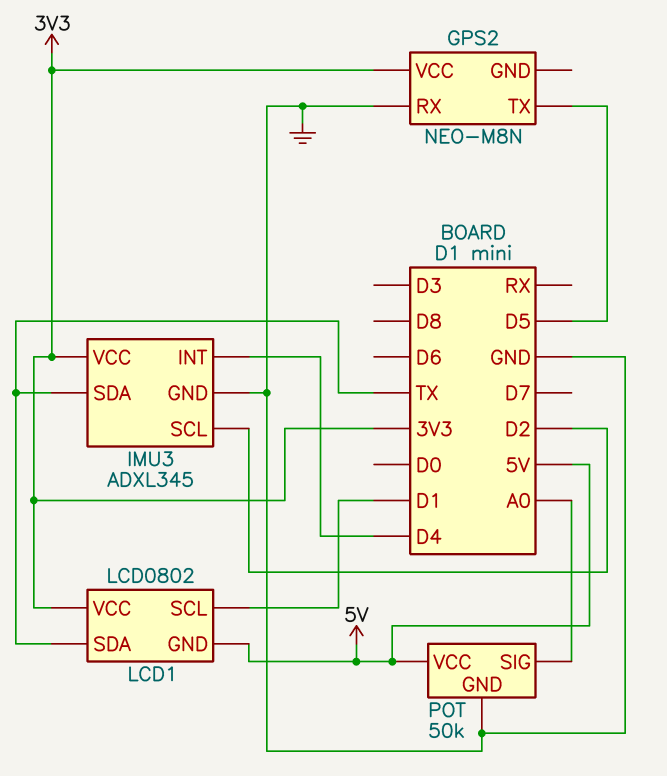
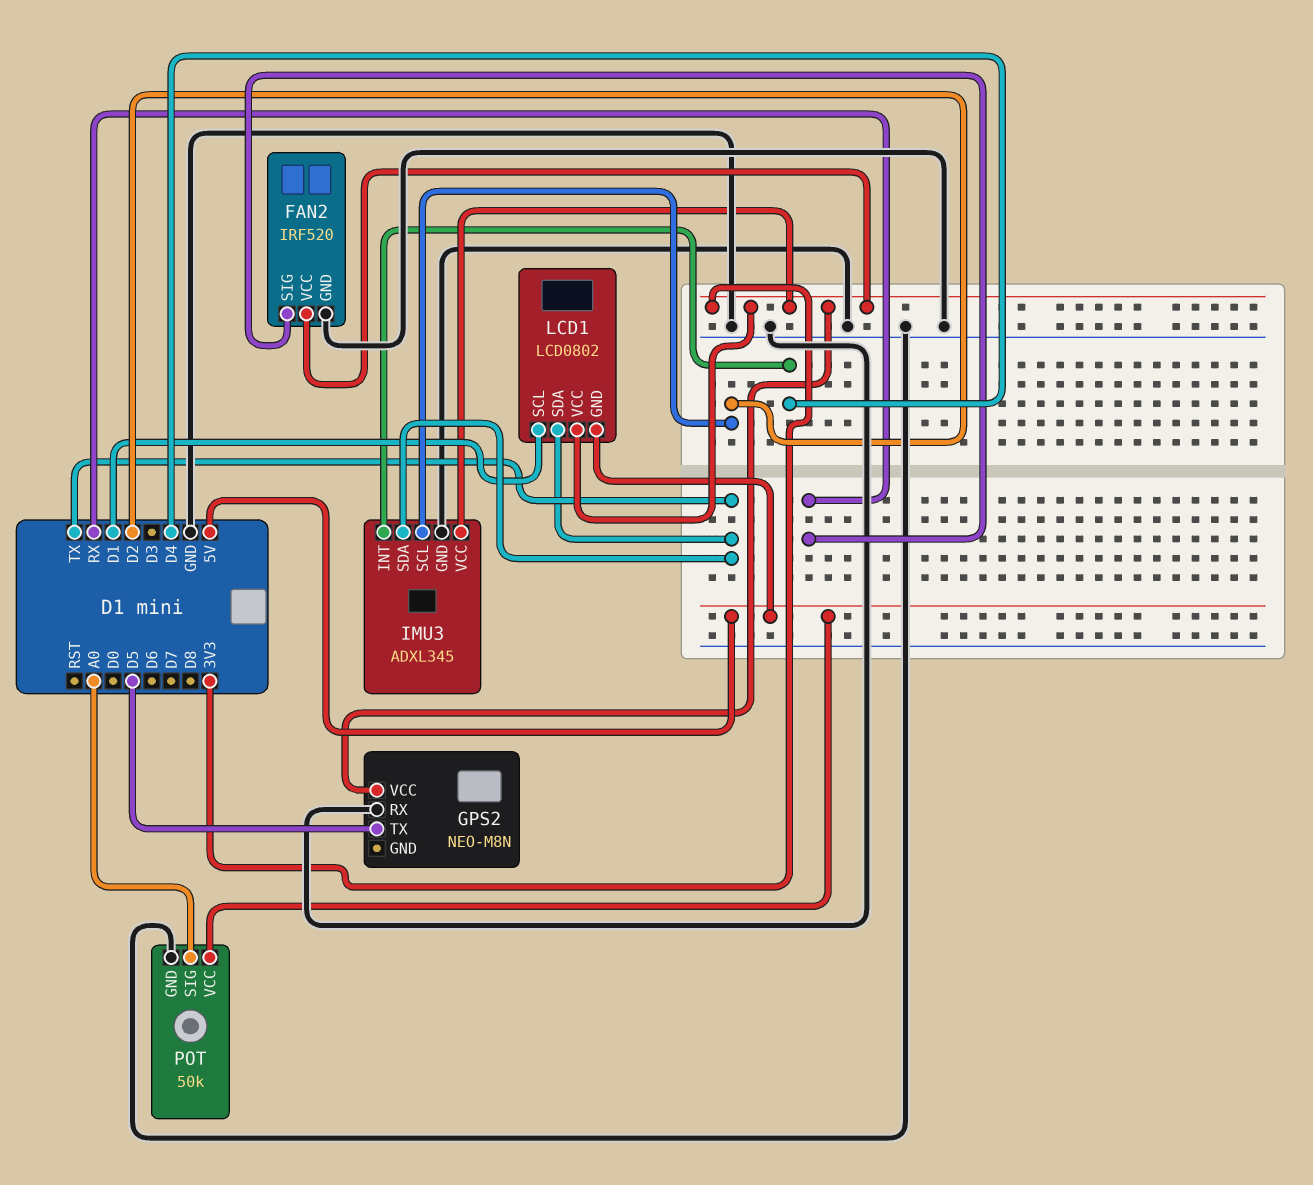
FAN2: none -> IRF520
FAN2 pin GND: none -> GND
FAN2 pin SIG: none -> RX
FAN2 pin VCC: none -> 3V3

